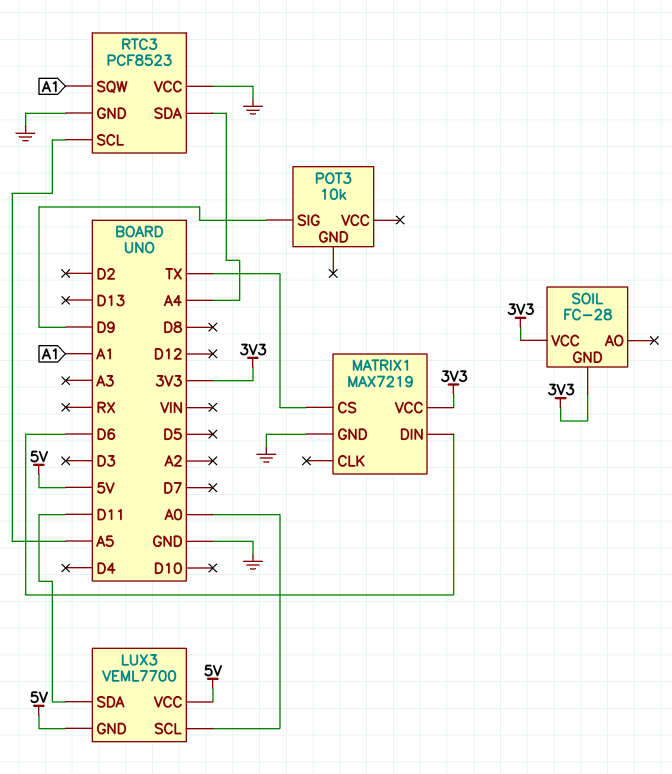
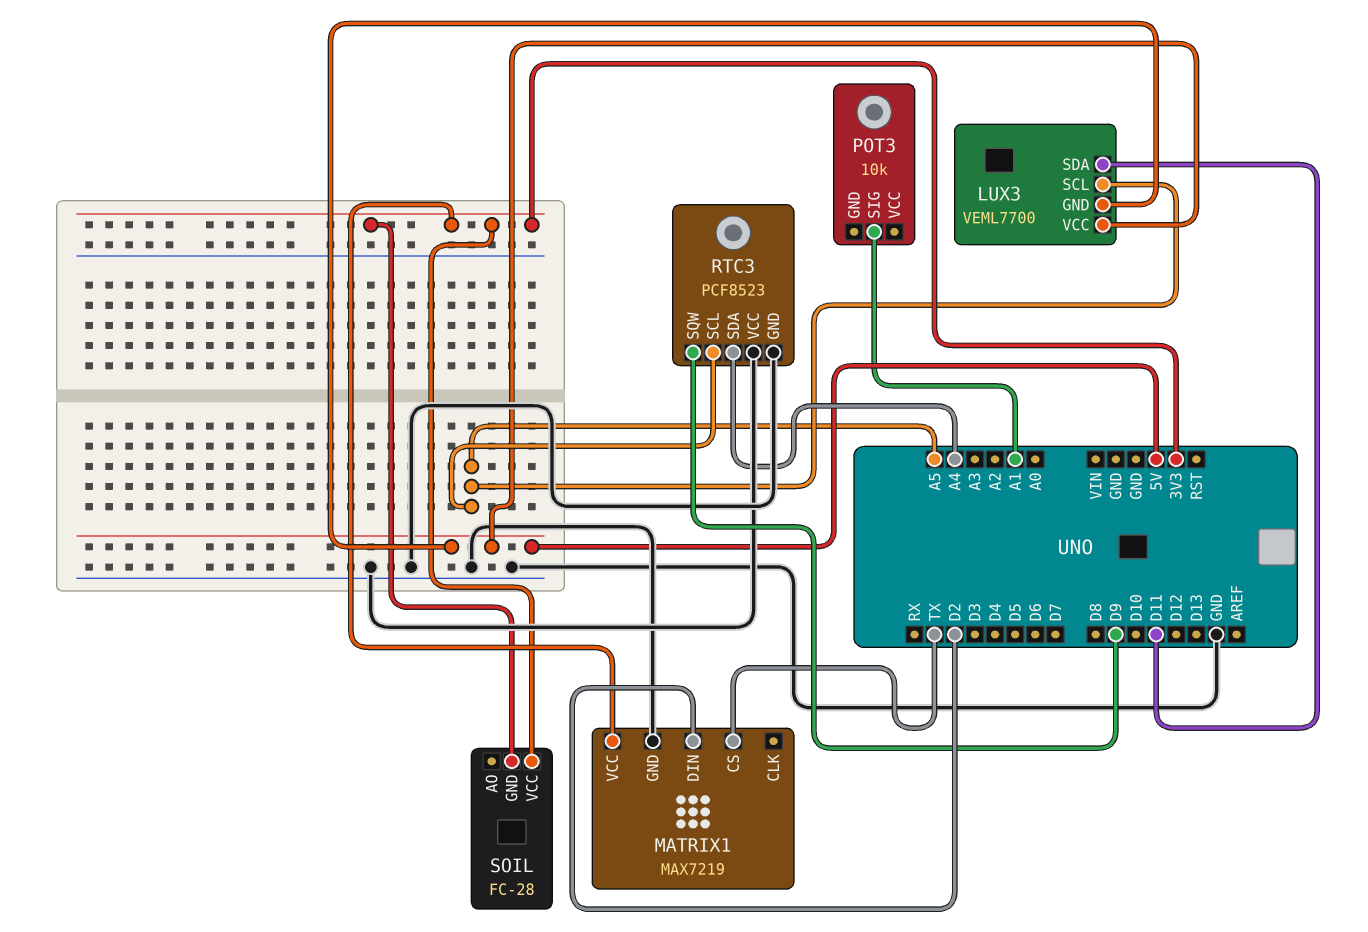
LUX3 pin SCL: A0 -> A5
MATRIX1 pin DIN: D6 -> D2
POT3 pin SIG: D9 -> A1
RTC3 pin SQW: A1 -> D9

